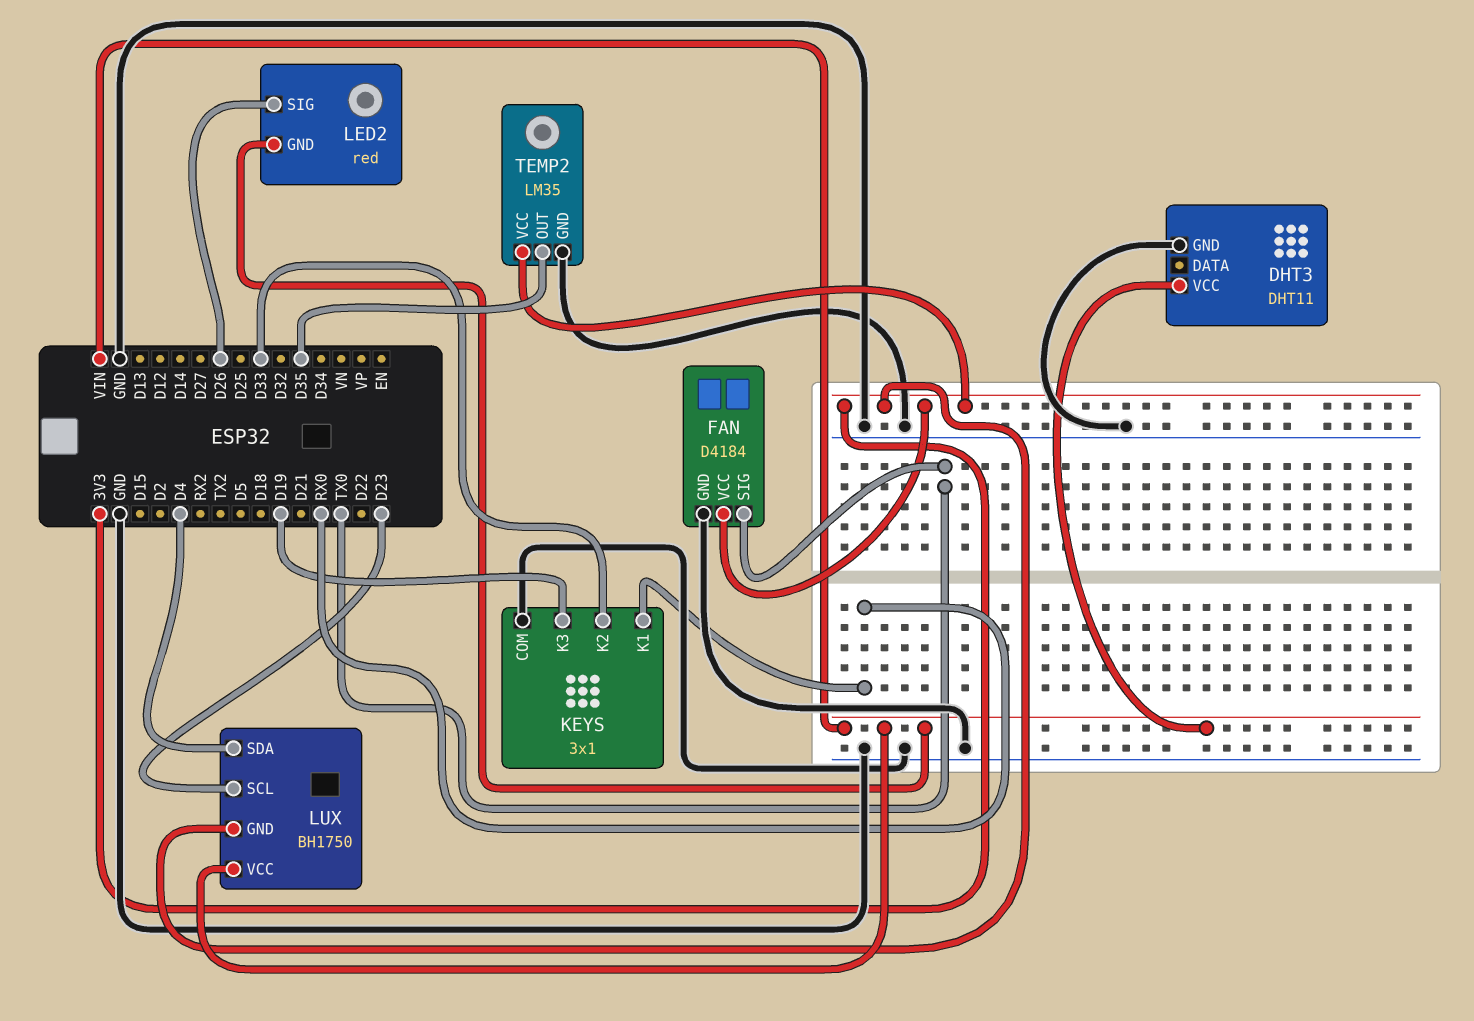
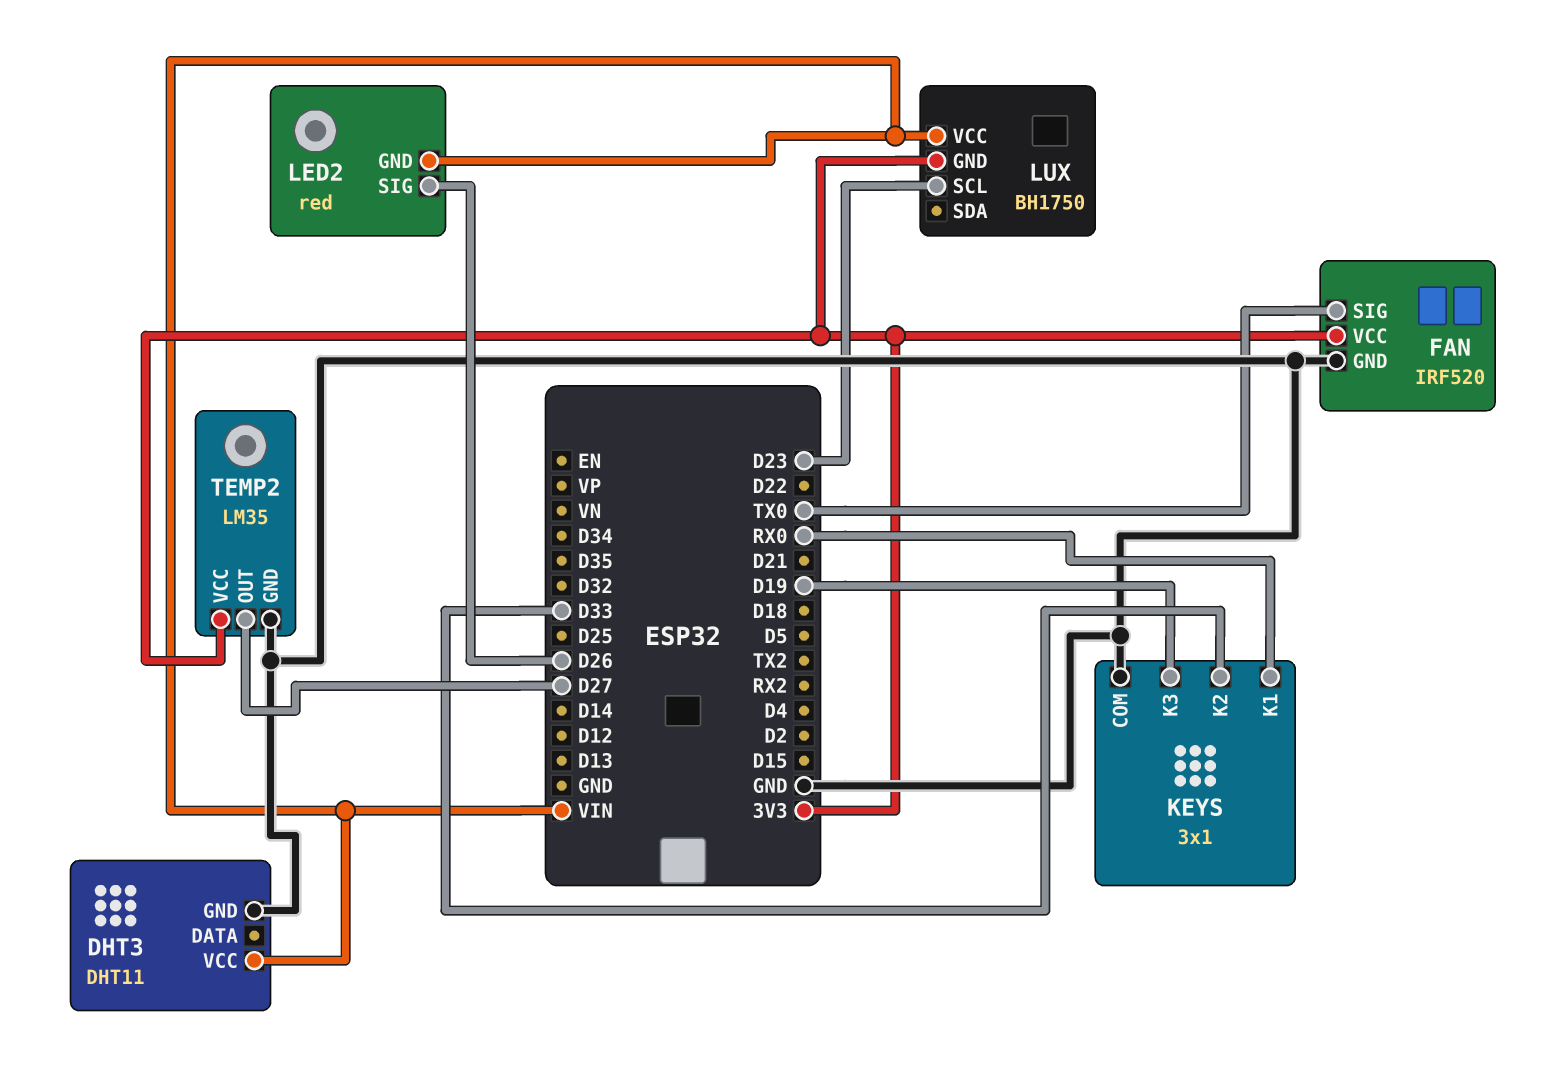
FAN: D4184 -> IRF520
LUX pin SDA: D4 -> none
TEMP2 pin OUT: D35 -> D27

